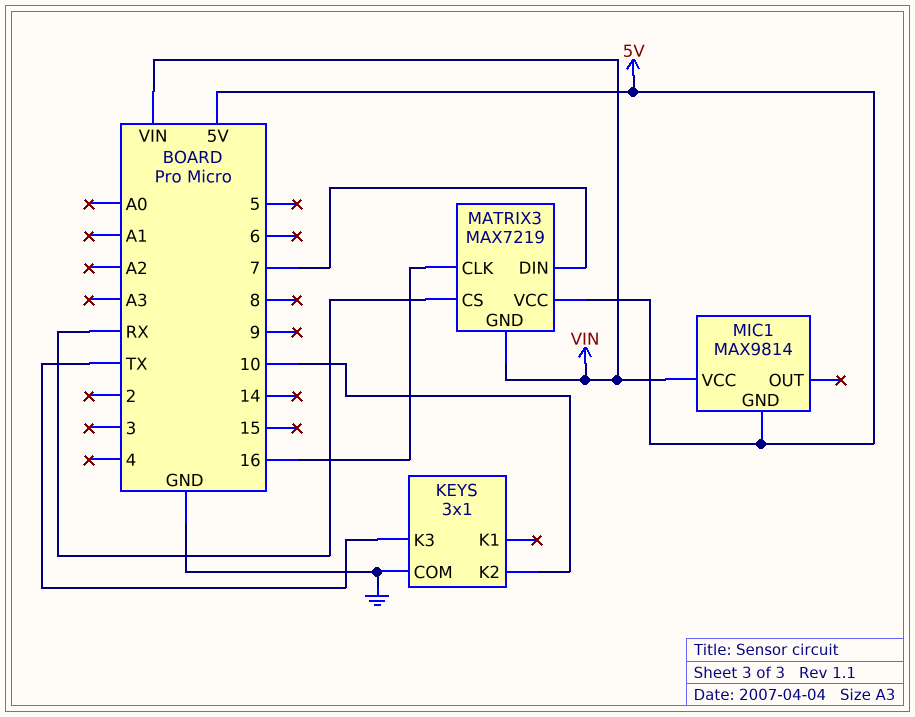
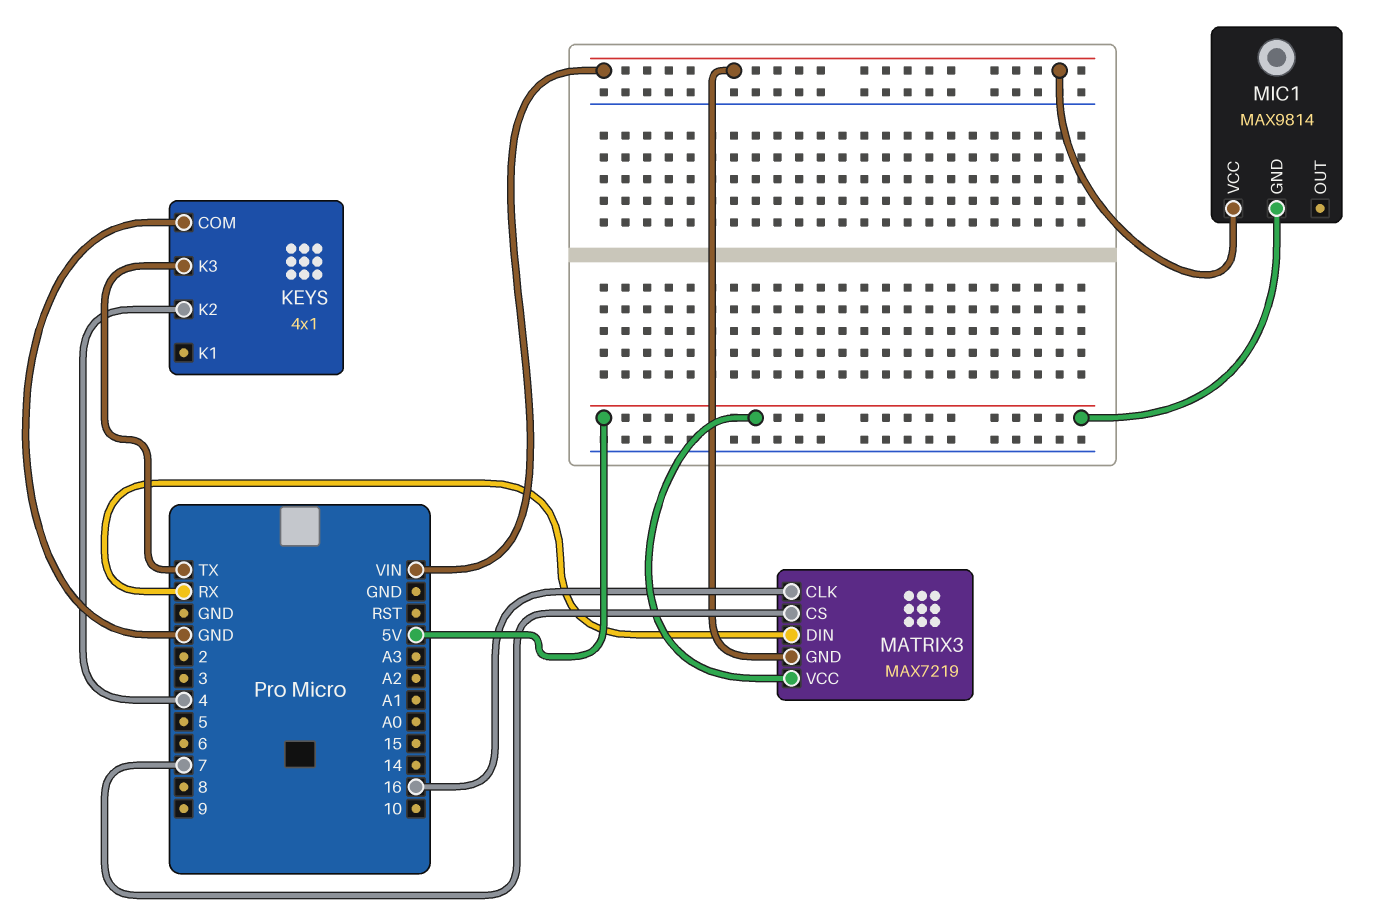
KEYS: 3x1 -> 4x1
KEYS pin K2: 10 -> 4
MATRIX3 pin CS: RX -> 7
MATRIX3 pin DIN: 7 -> RX

